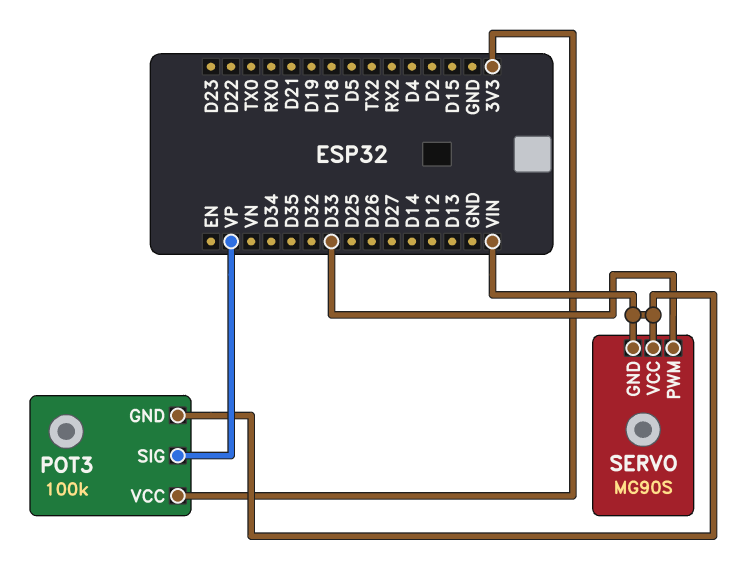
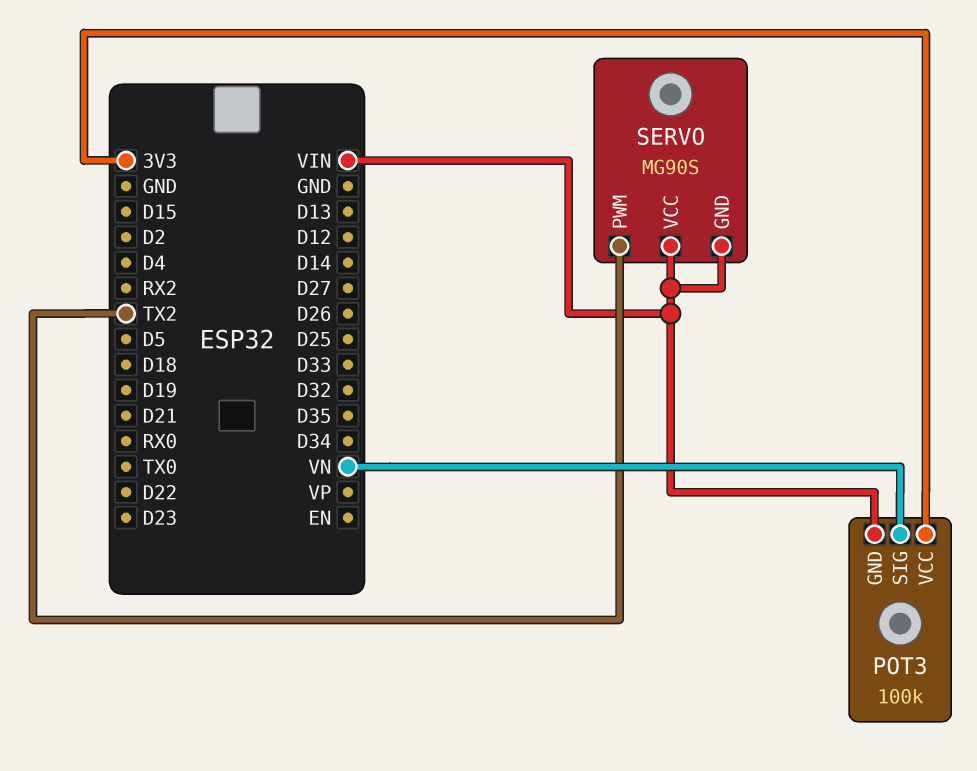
POT3 pin SIG: VP -> VN
SERVO pin PWM: D33 -> TX2

